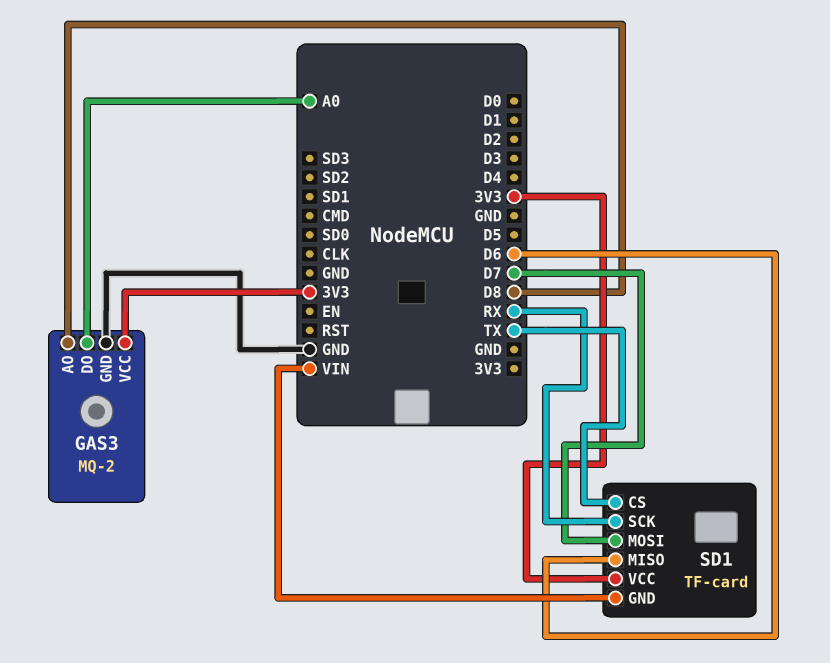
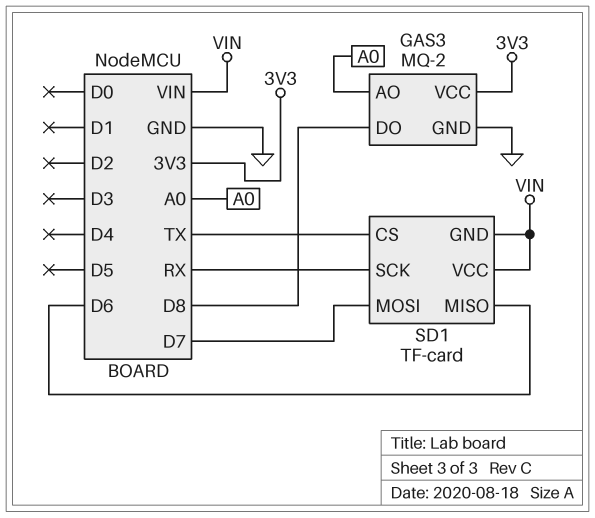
GAS3 pin AO: D8 -> A0
GAS3 pin DO: A0 -> D8
SD1 pin VCC: 3V3 -> VIN

